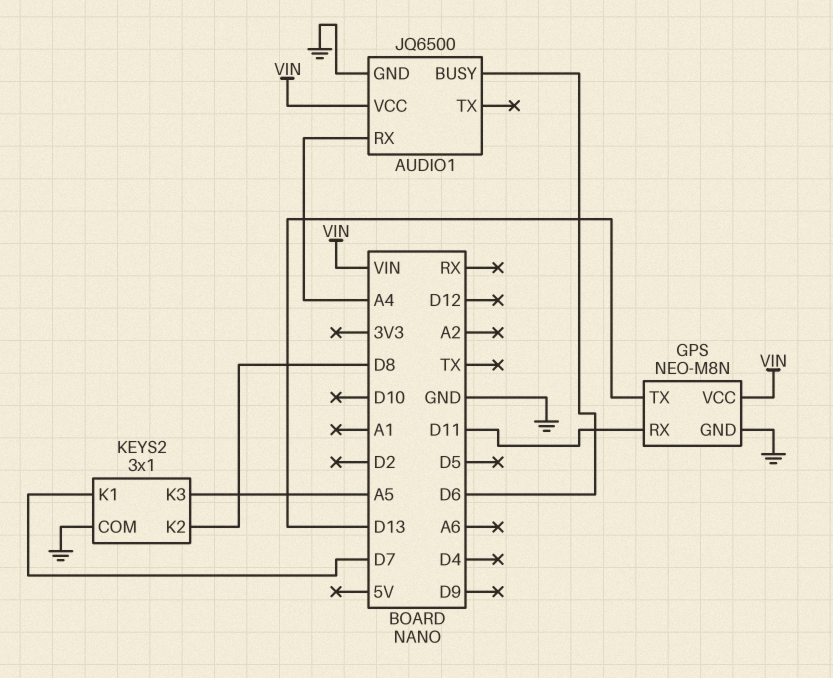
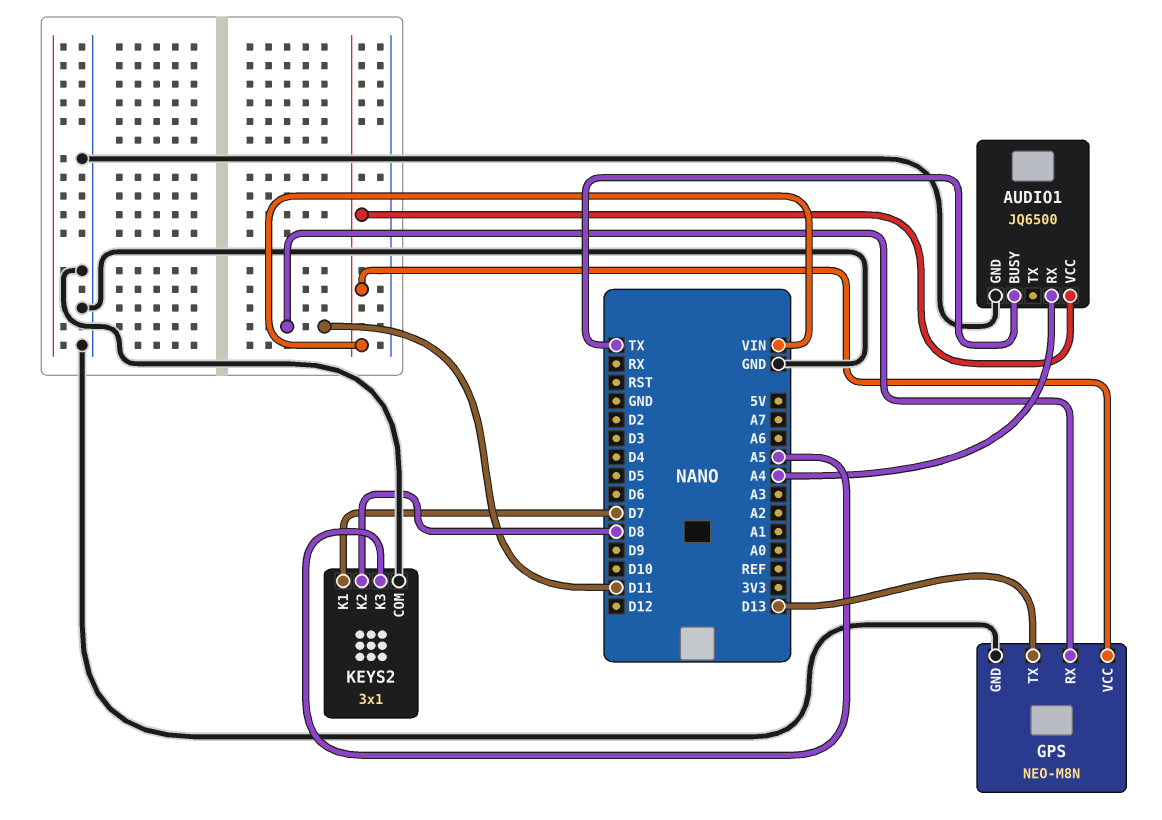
AUDIO1 pin BUSY: D6 -> TX

